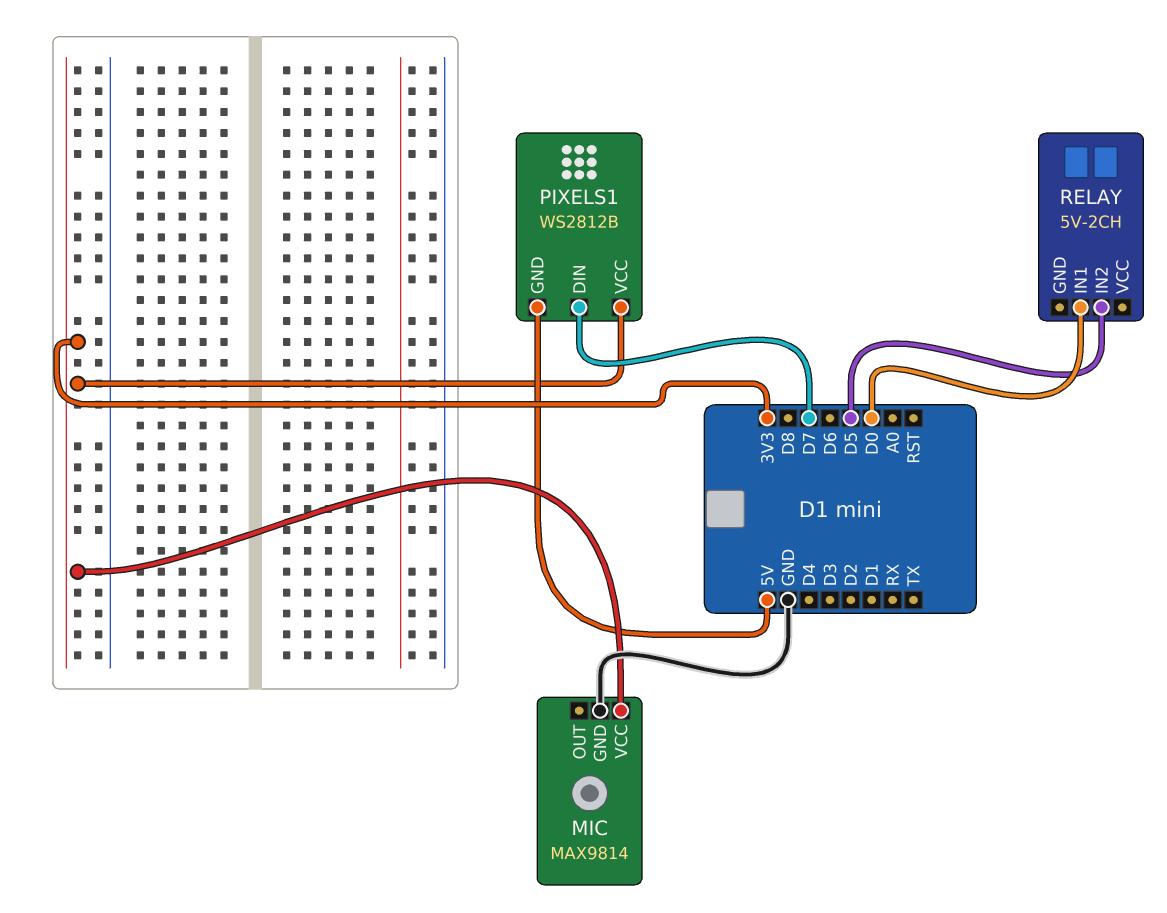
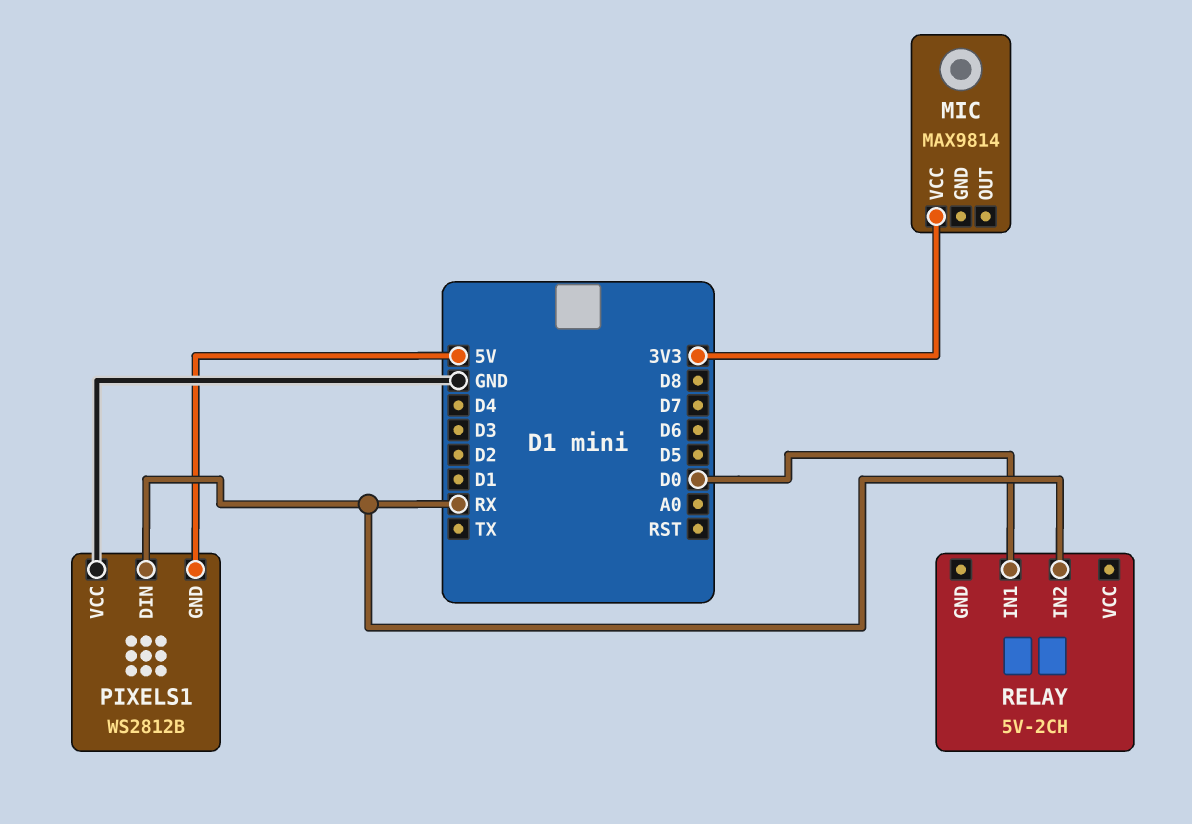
MIC pin GND: GND -> none
PIXELS1 pin DIN: D7 -> RX
PIXELS1 pin VCC: 3V3 -> GND
RELAY pin IN2: D5 -> RX

